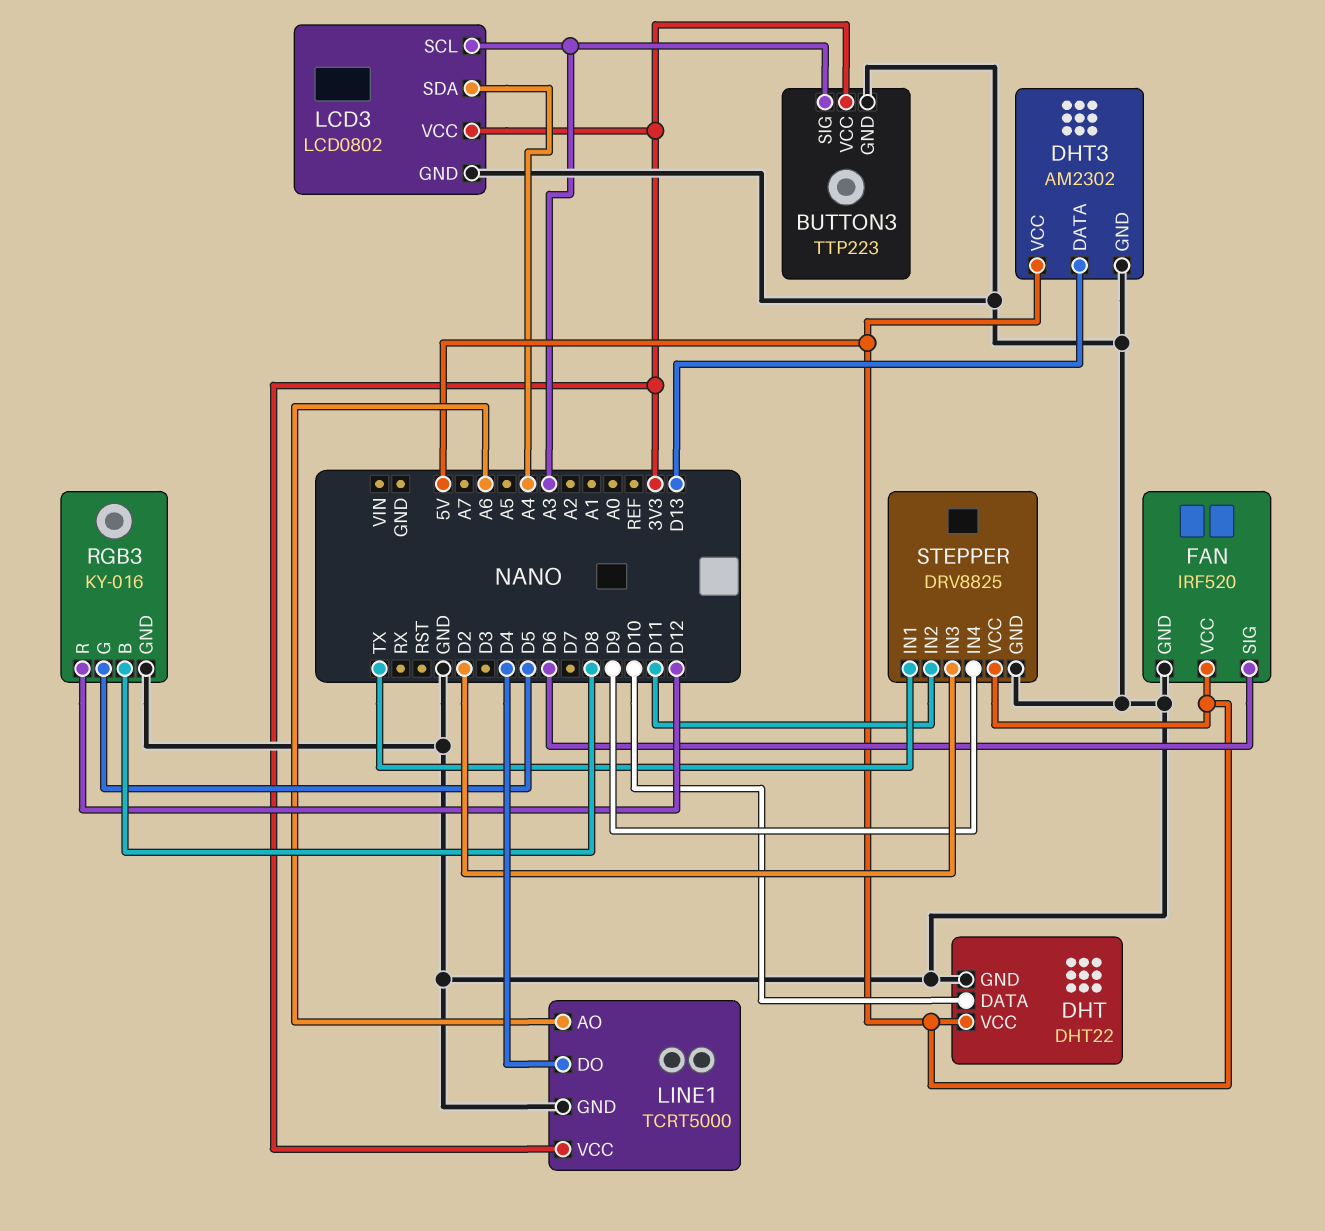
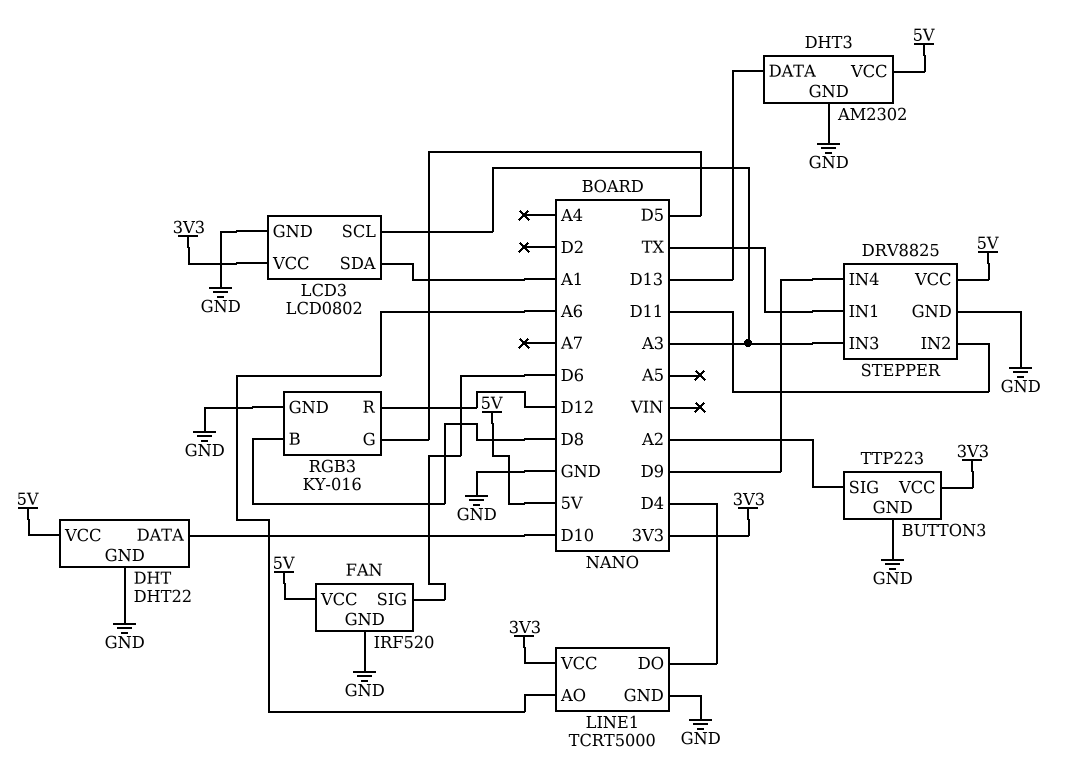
BUTTON3 pin SIG: A3 -> A2
LCD3 pin SDA: A4 -> A1
STEPPER pin IN3: D2 -> A3

